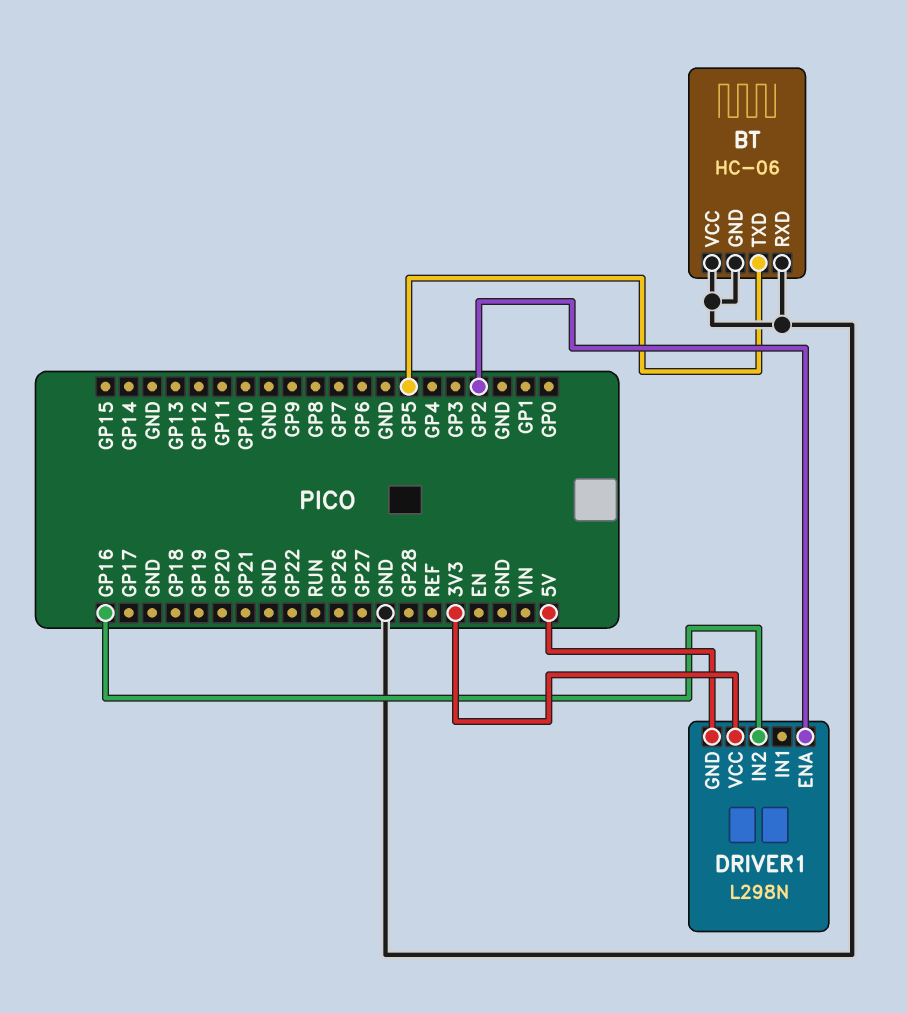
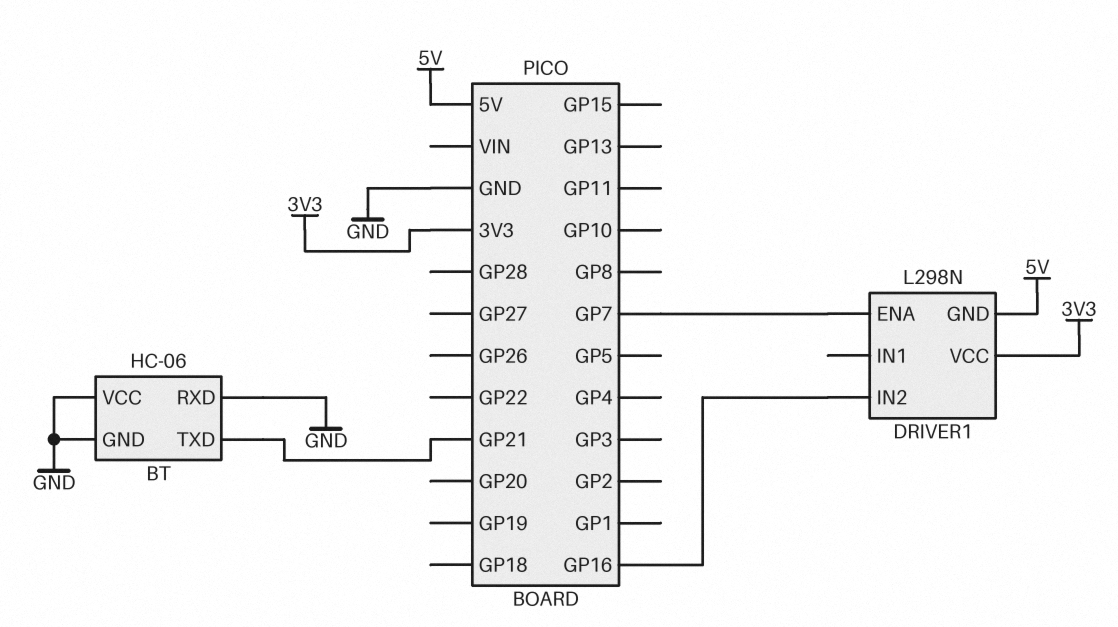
BT pin TXD: GP5 -> GP21
DRIVER1 pin ENA: GP2 -> GP7

